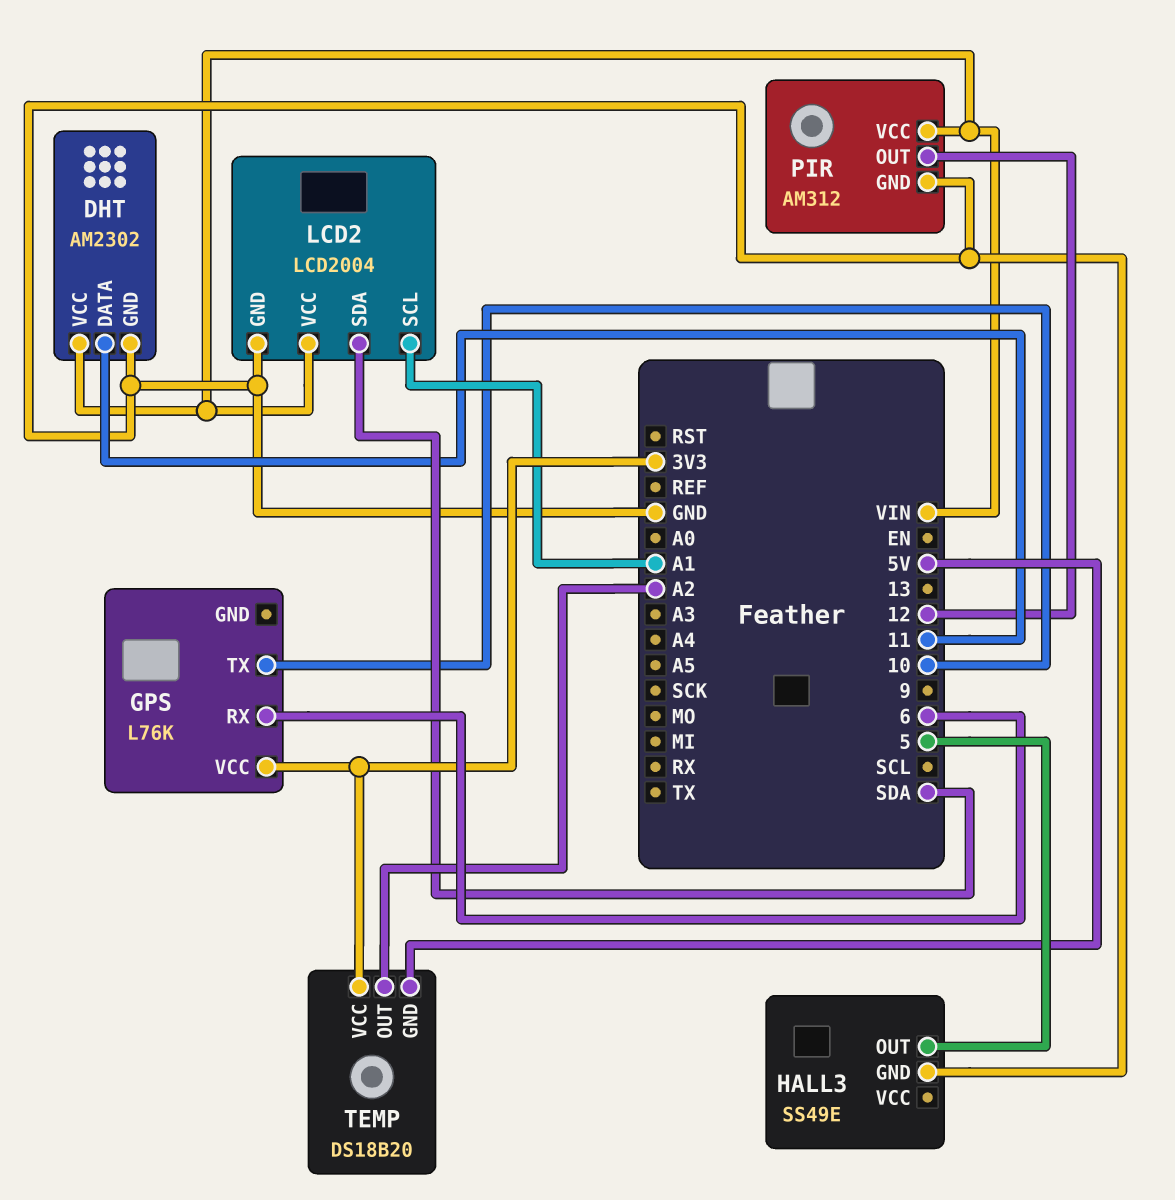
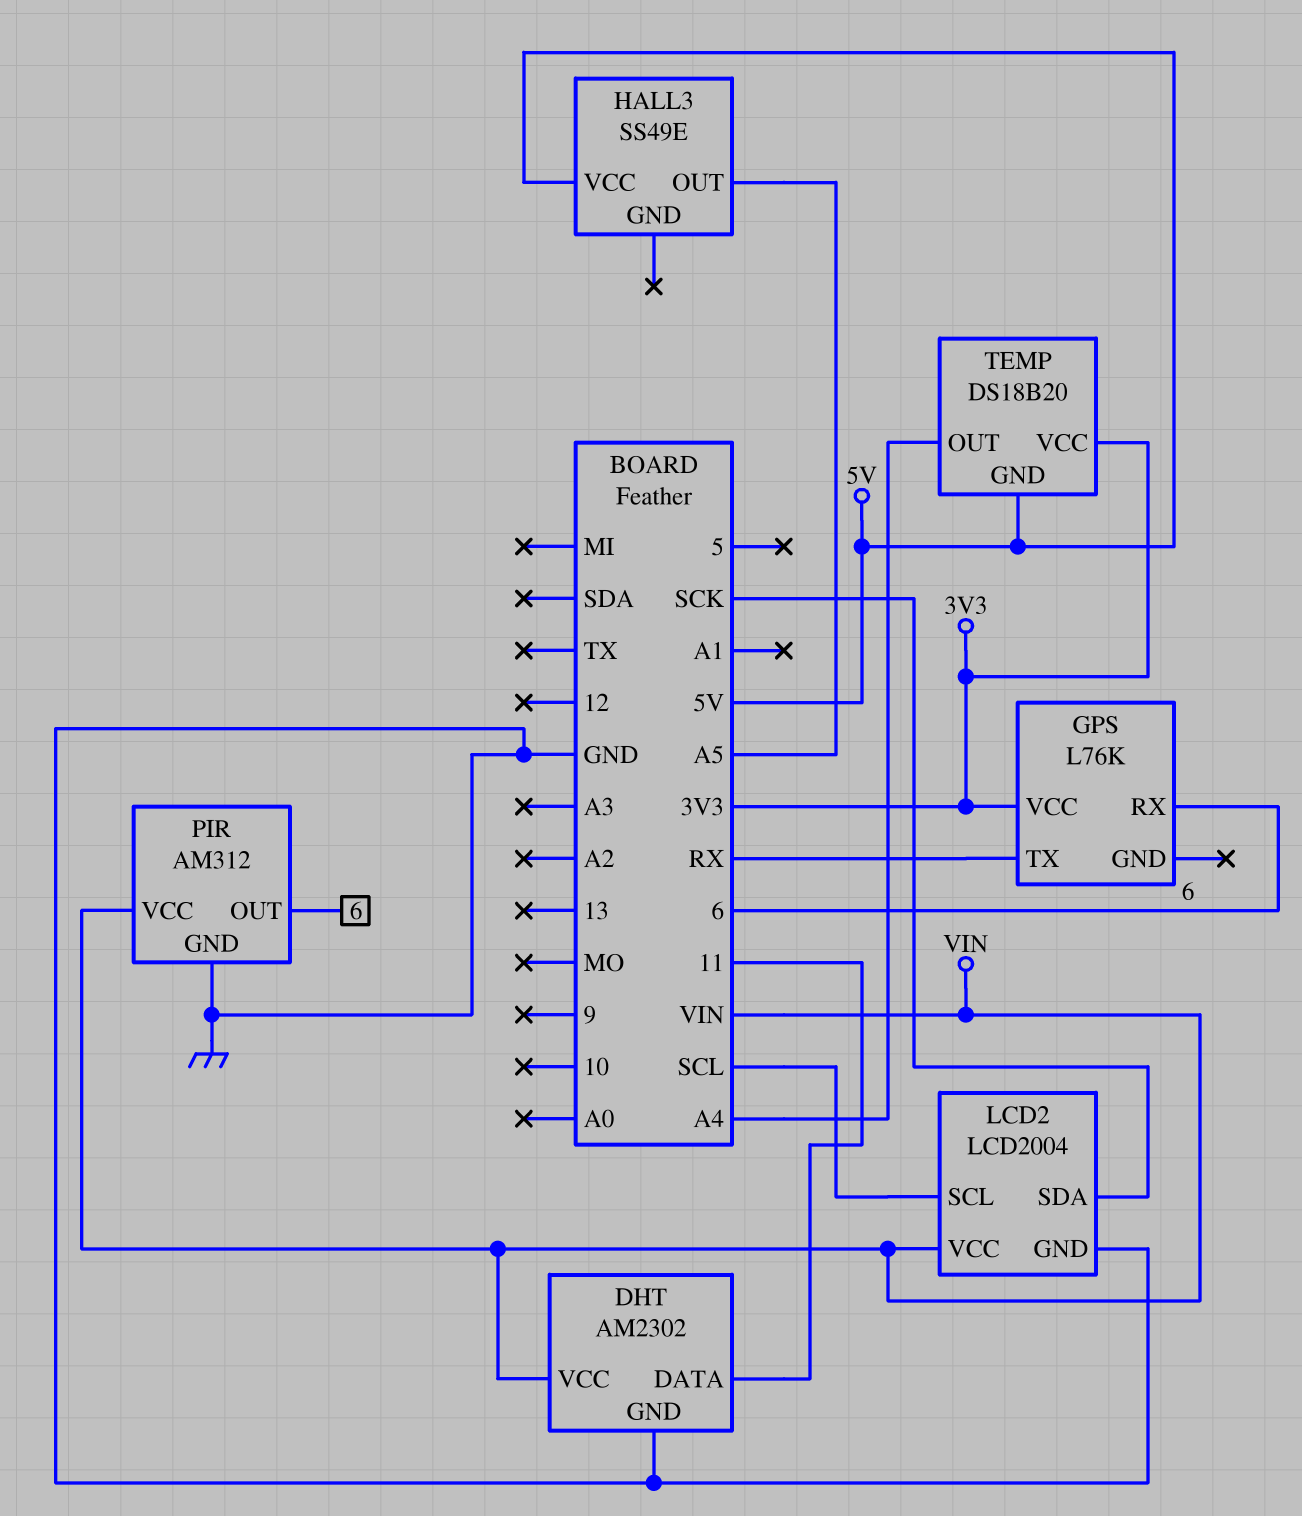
GPS pin TX: 10 -> RX
HALL3 pin GND: GND -> none
HALL3 pin OUT: 5 -> A5
HALL3 pin VCC: none -> 5V
LCD2 pin SCL: A1 -> SCL
LCD2 pin SDA: SDA -> SCK
PIR pin OUT: 12 -> 6
TEMP pin OUT: A2 -> A4

